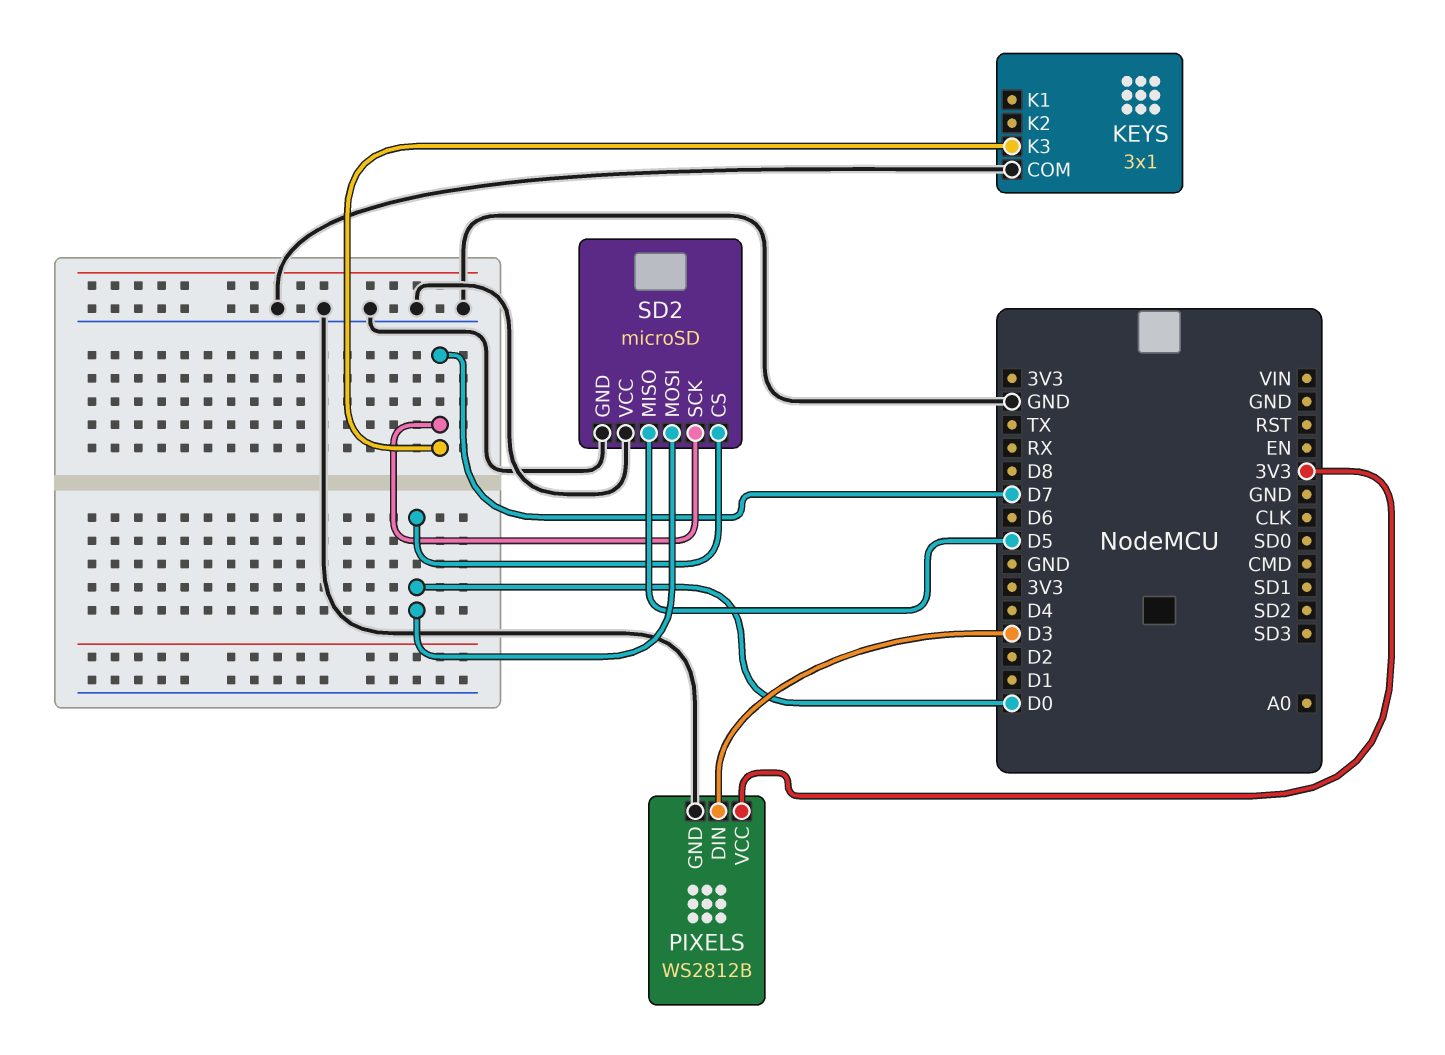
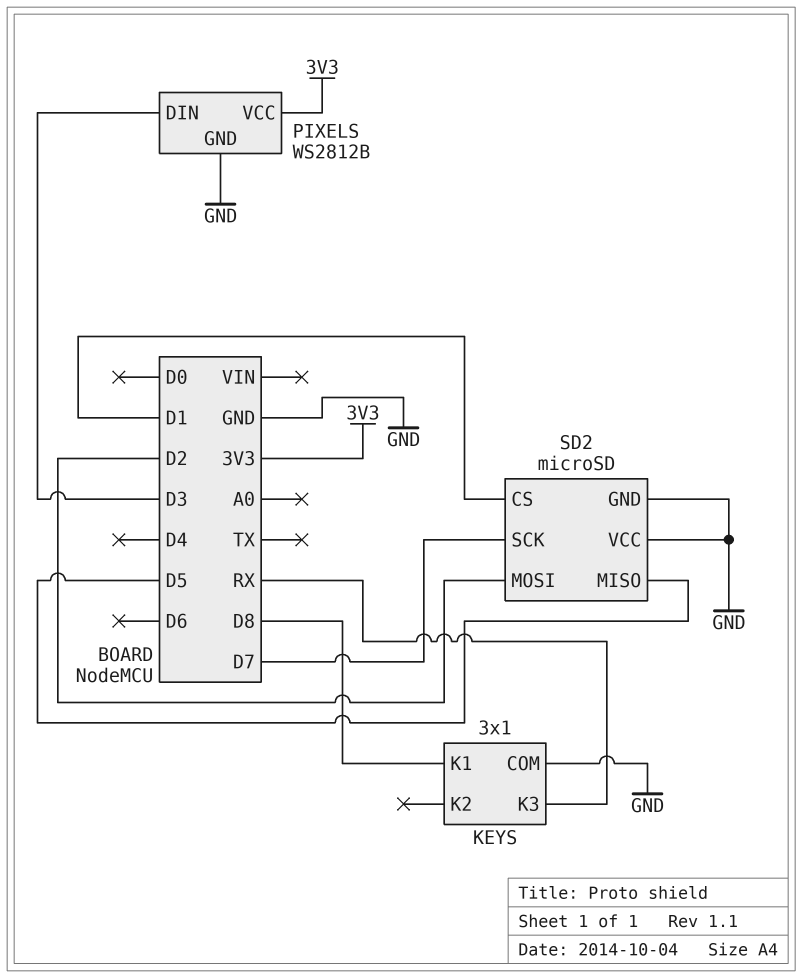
KEYS pin K1: none -> D8
KEYS pin K3: D7 -> RX
SD2 pin CS: D0 -> D1
SD2 pin MOSI: D0 -> D2

